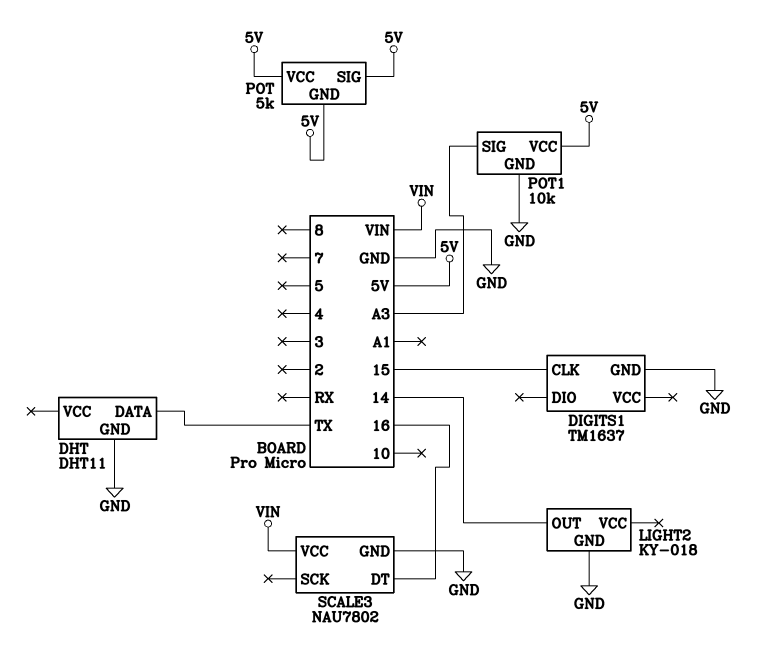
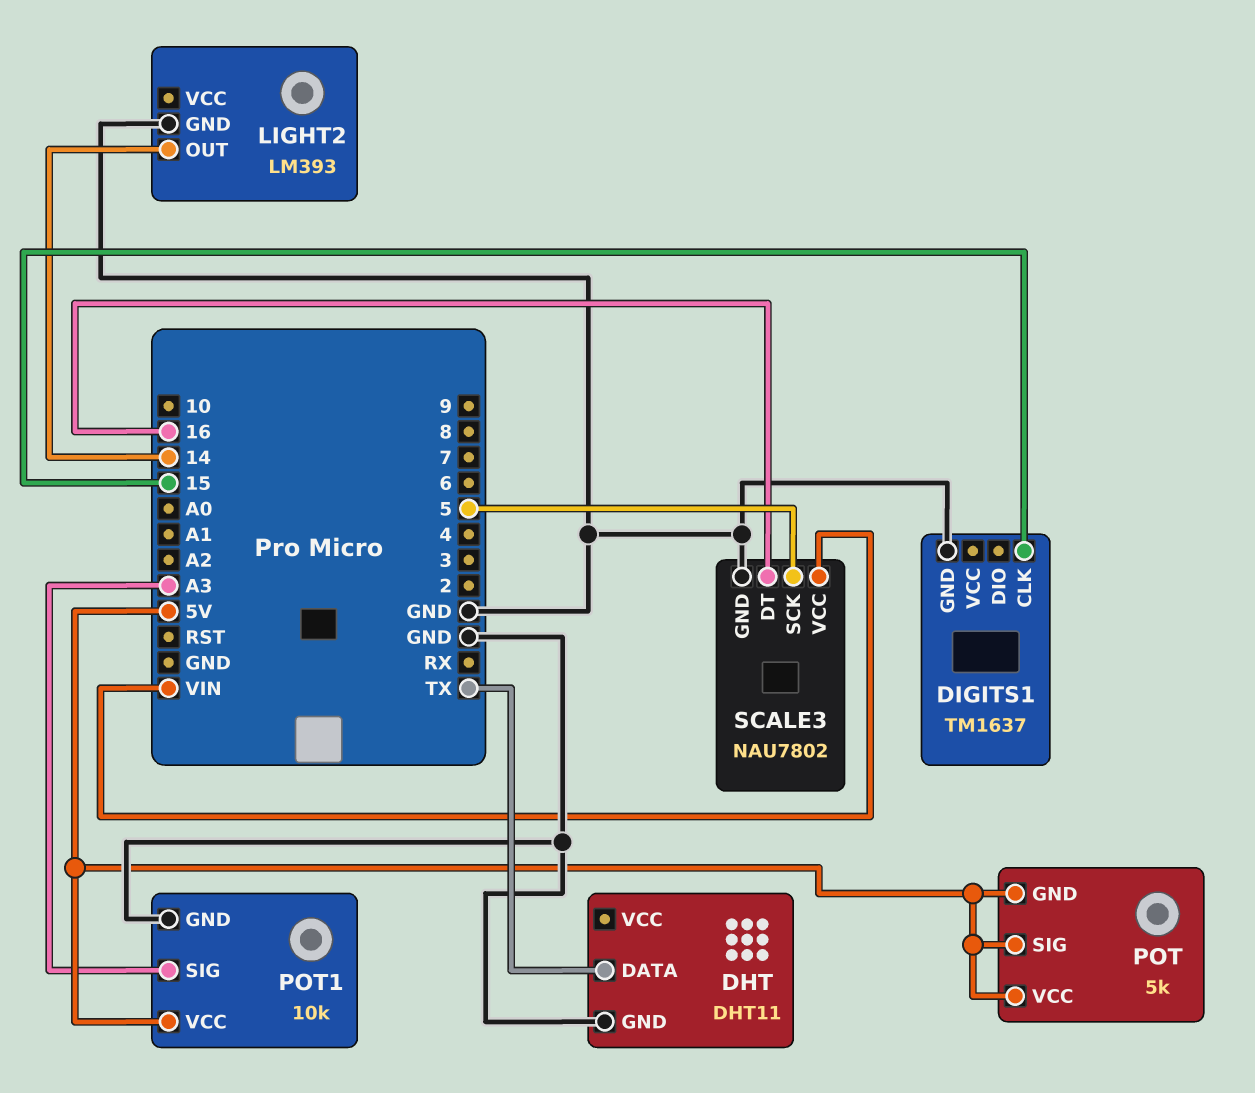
LIGHT2: KY-018 -> LM393
SCALE3 pin SCK: none -> 5

